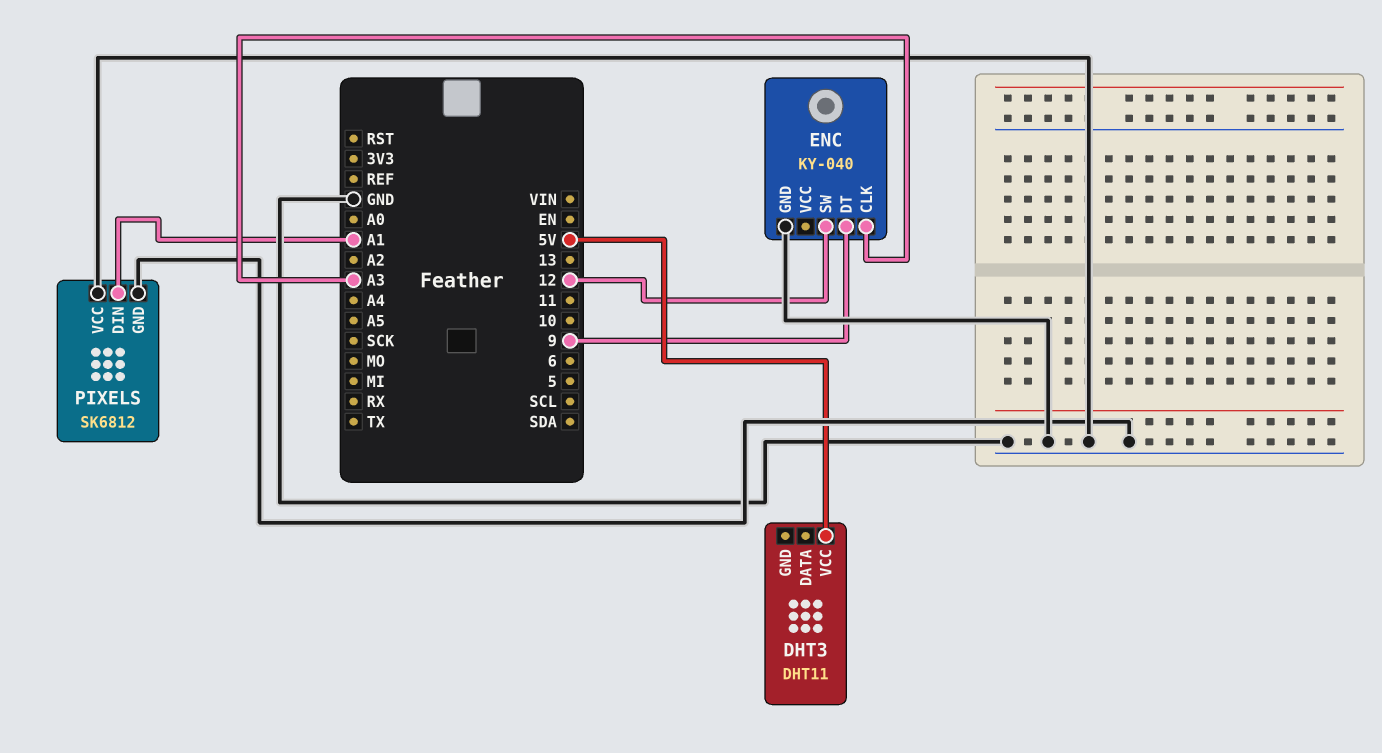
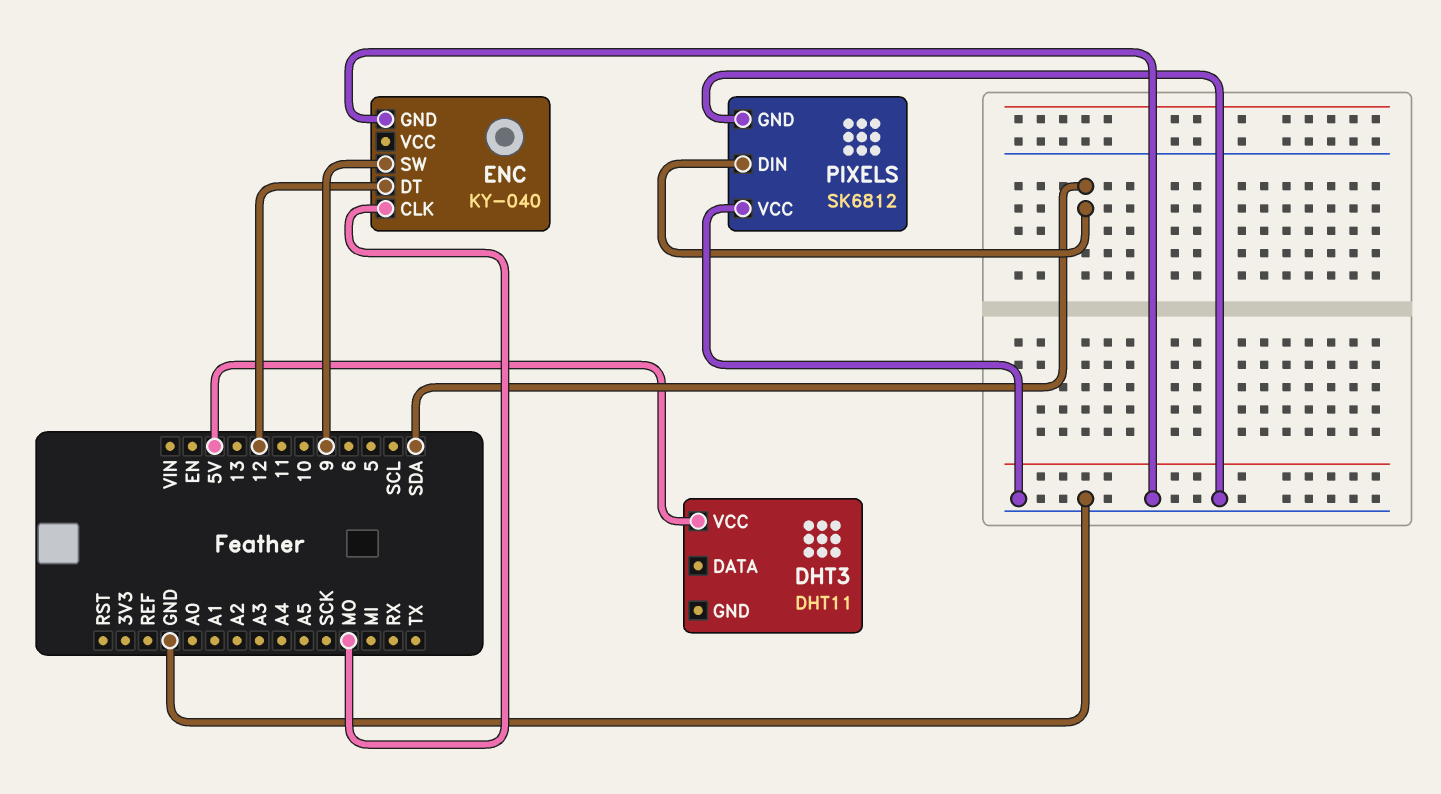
ENC pin CLK: A3 -> MO
ENC pin DT: 9 -> 12
ENC pin SW: 12 -> 9
PIXELS pin DIN: A1 -> SDA

